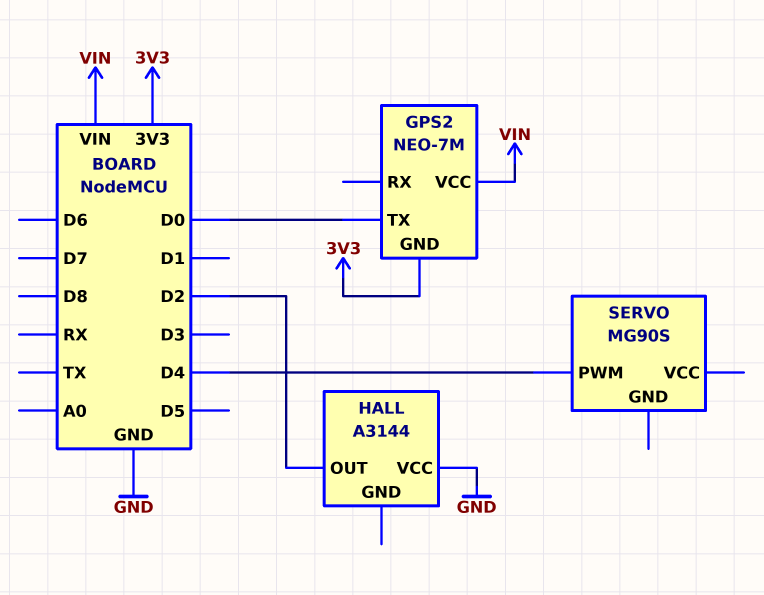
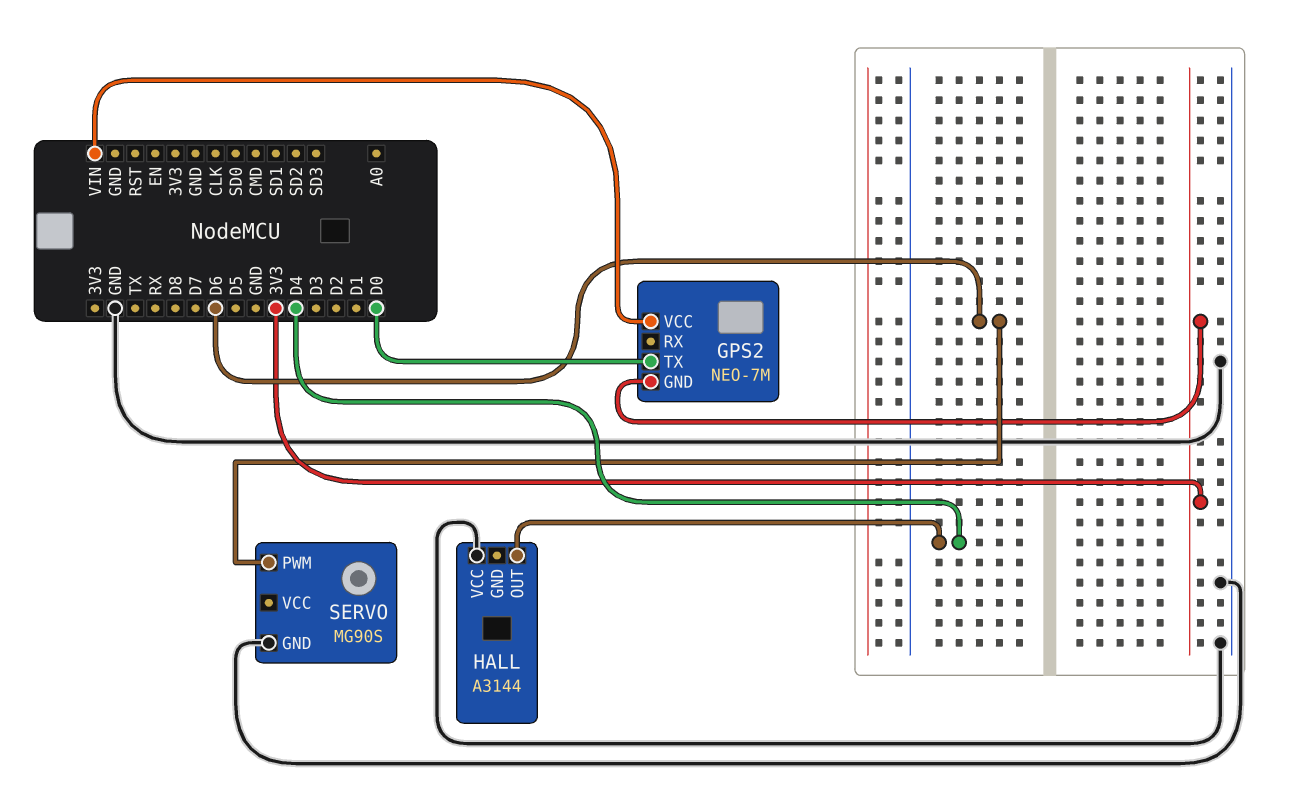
HALL pin OUT: D2 -> D4
SERVO pin GND: none -> GND
SERVO pin PWM: D4 -> D6

